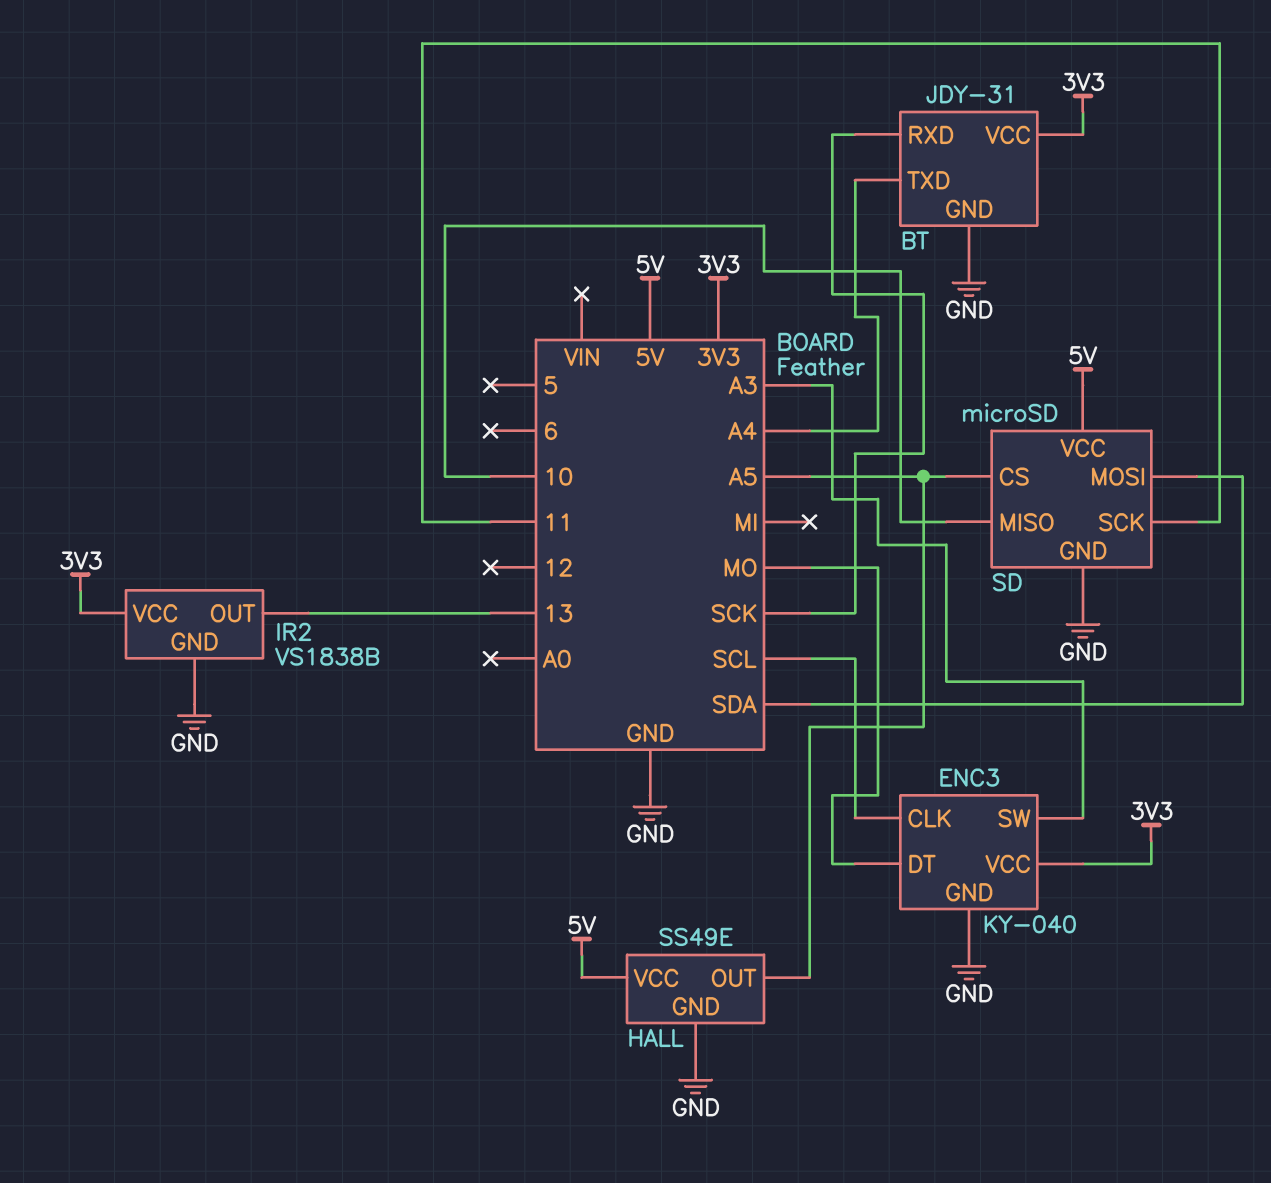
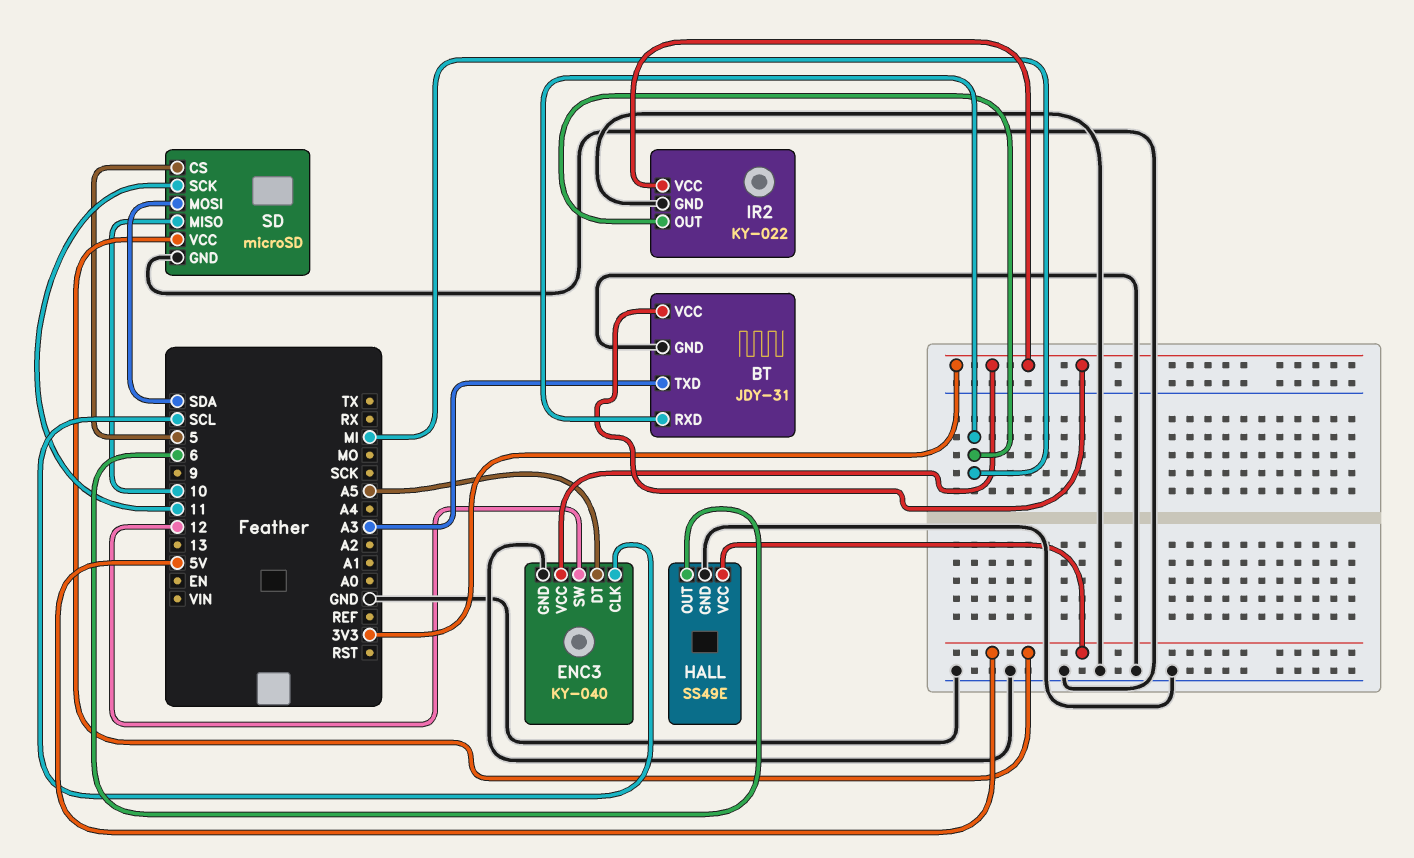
BT pin RXD: SCK -> MI
BT pin TXD: A4 -> A3
ENC3 pin DT: MO -> A5
ENC3 pin SW: A3 -> 12
HALL pin OUT: A5 -> 6
IR2: VS1838B -> KY-022
IR2 pin OUT: 13 -> MI
SD pin CS: A5 -> 5

